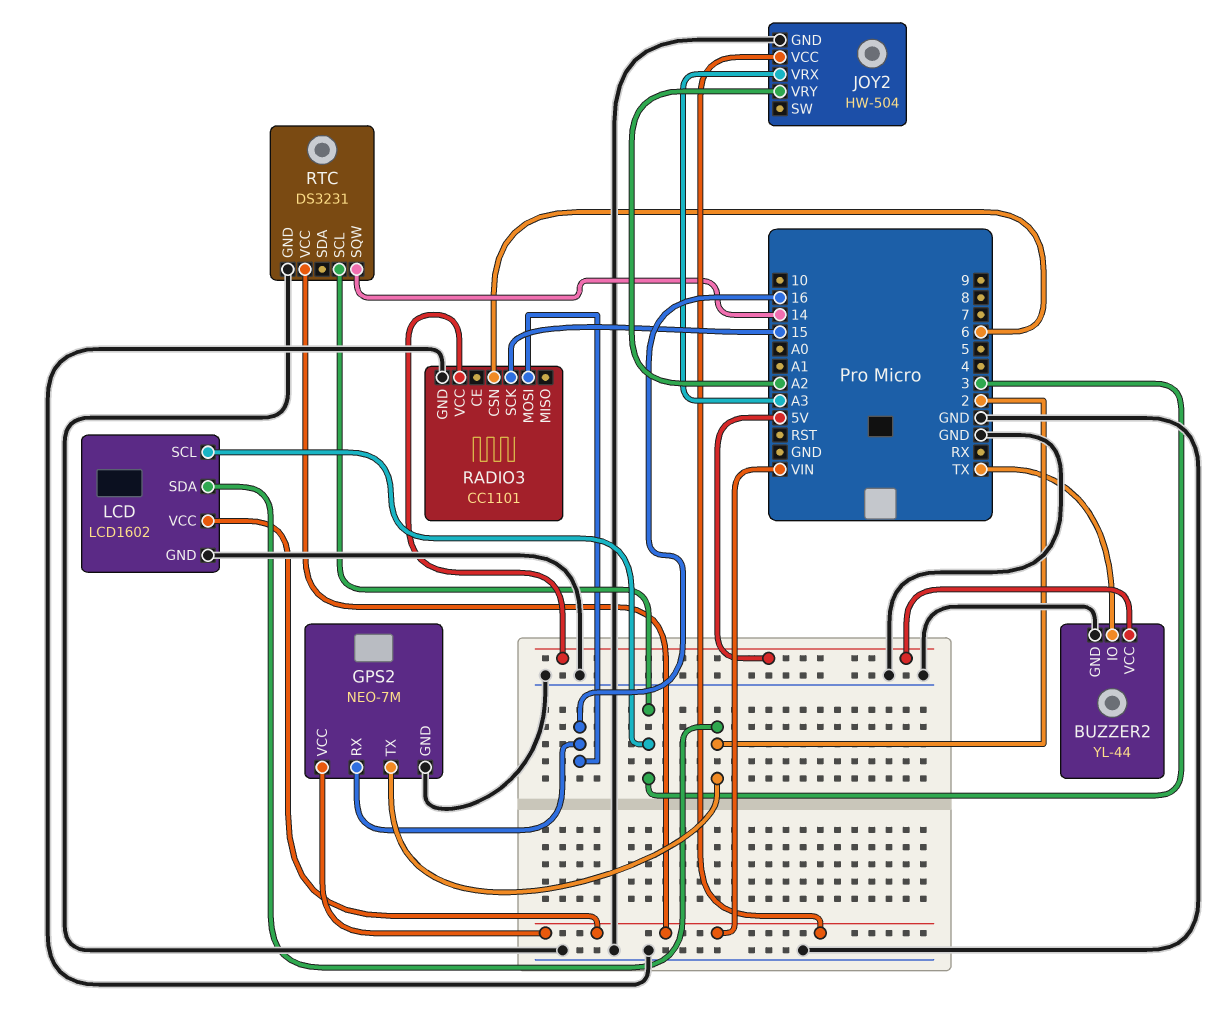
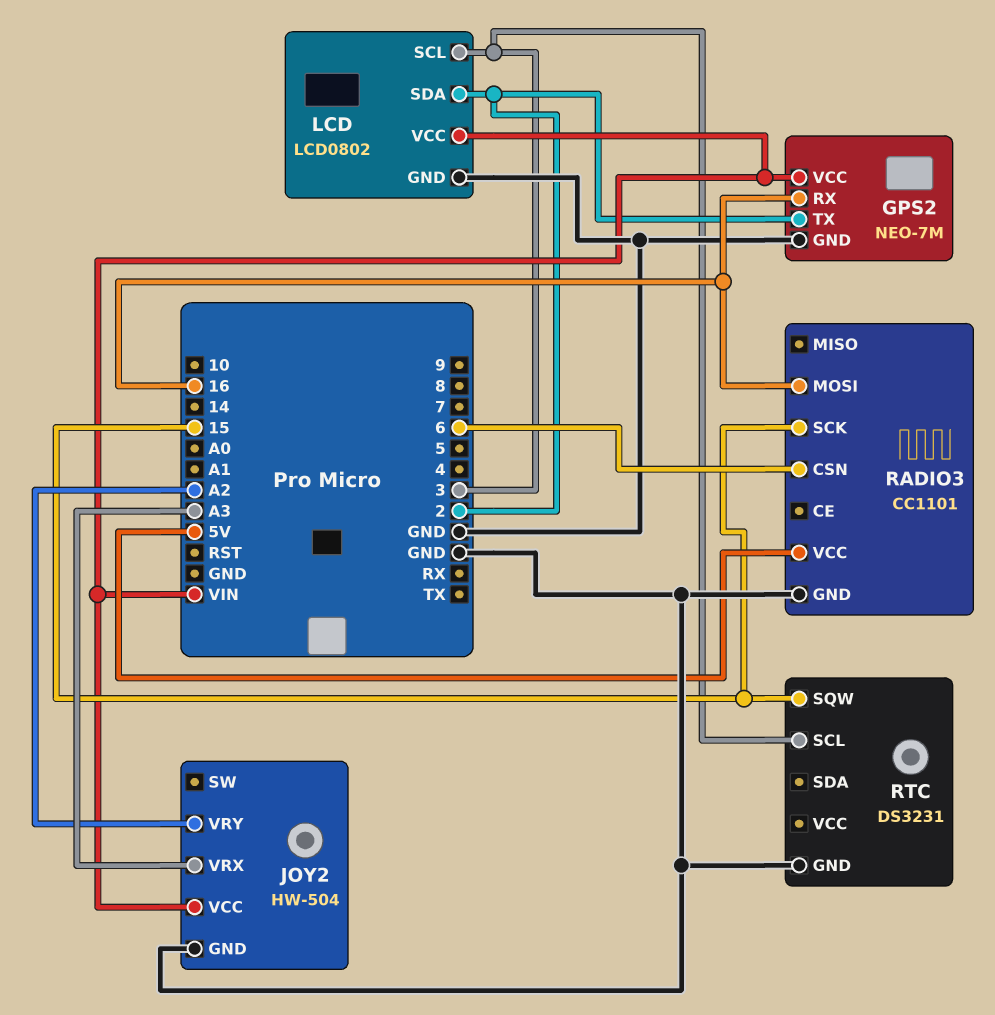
BUZZER2: YL-44 -> none
BUZZER2 pin GND: GND -> none
BUZZER2 pin IO: TX -> none
BUZZER2 pin VCC: 5V -> none
LCD: LCD1602 -> LCD0802
RTC pin SQW: 14 -> 15
RTC pin VCC: VIN -> none

